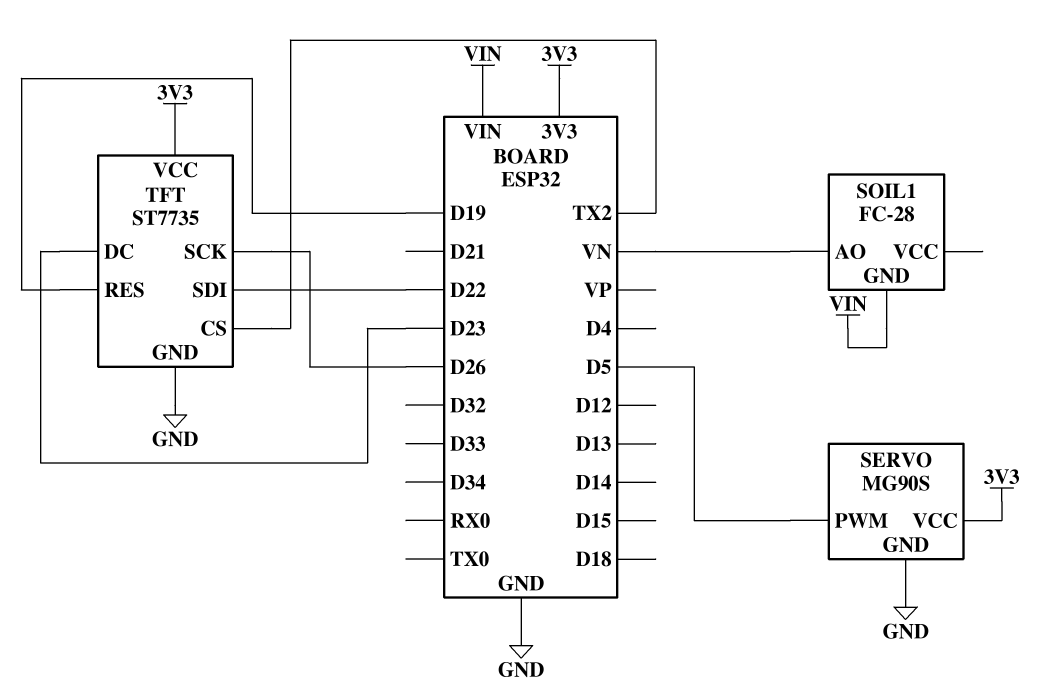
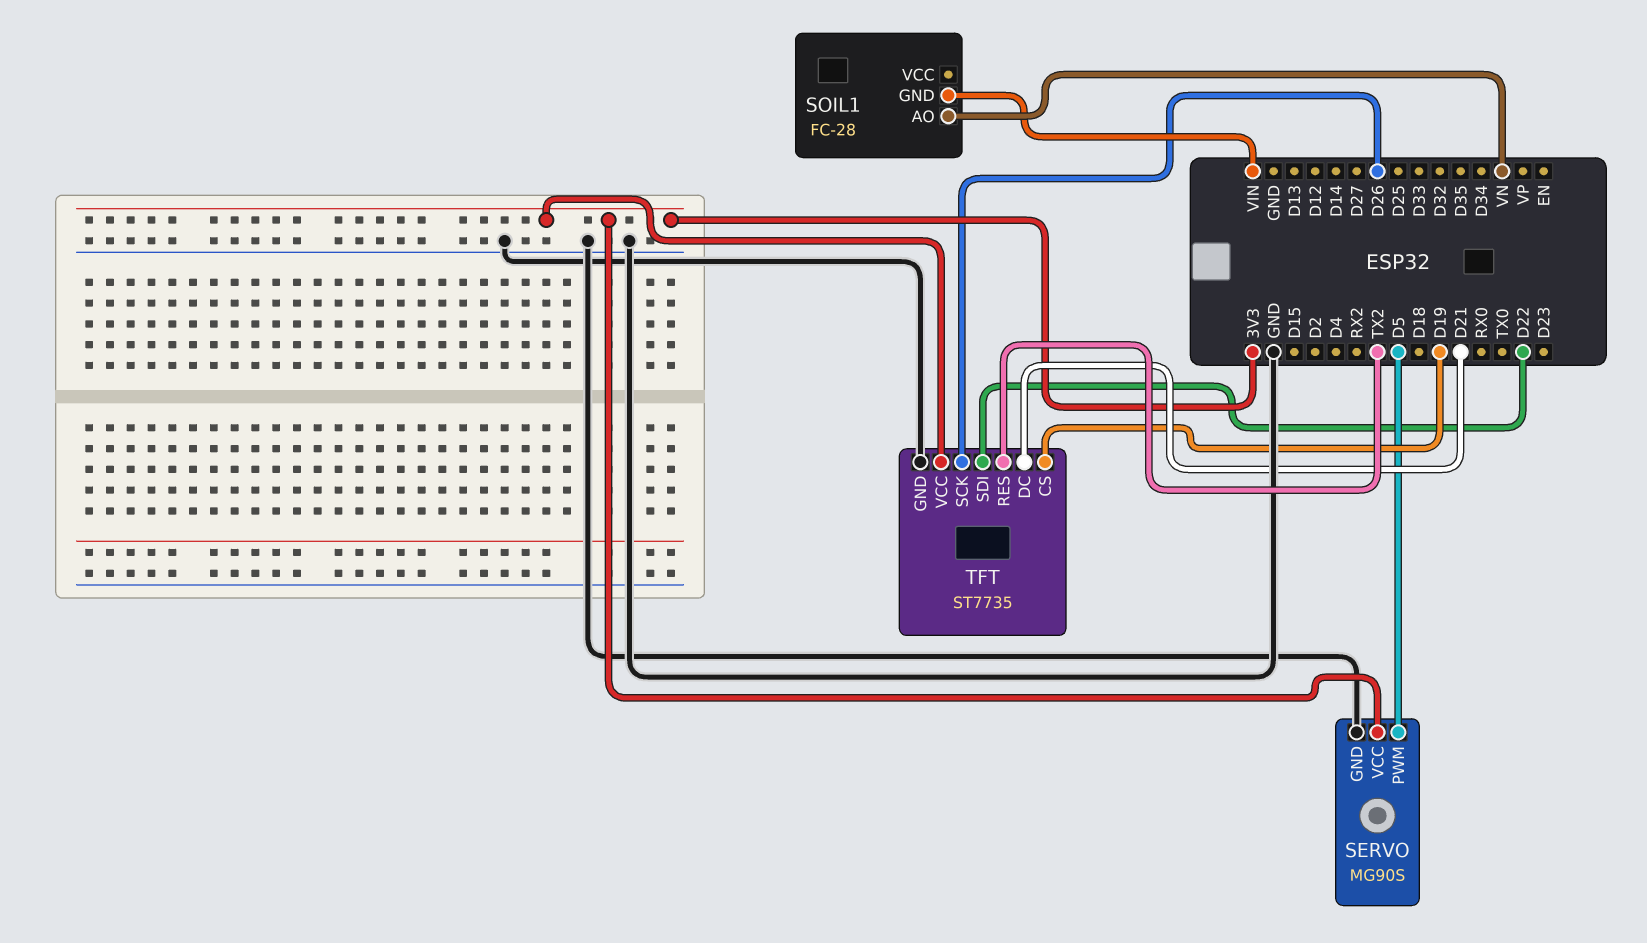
TFT pin CS: TX2 -> D19
TFT pin DC: D23 -> D21
TFT pin RES: D19 -> TX2

